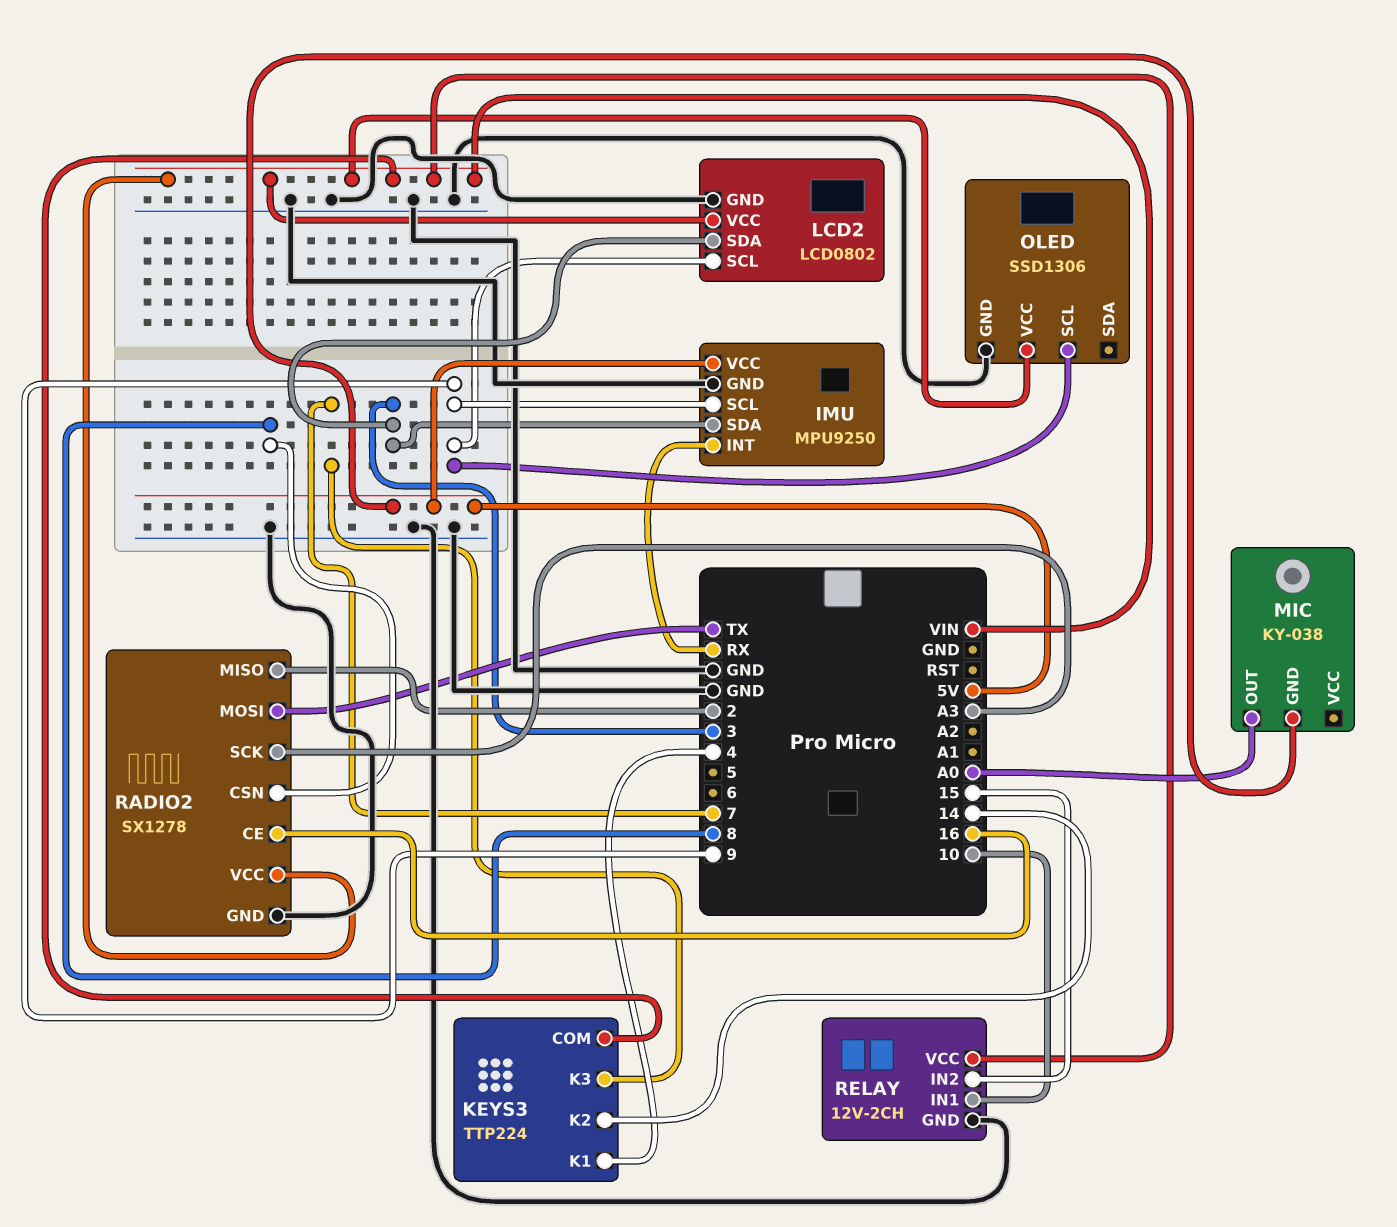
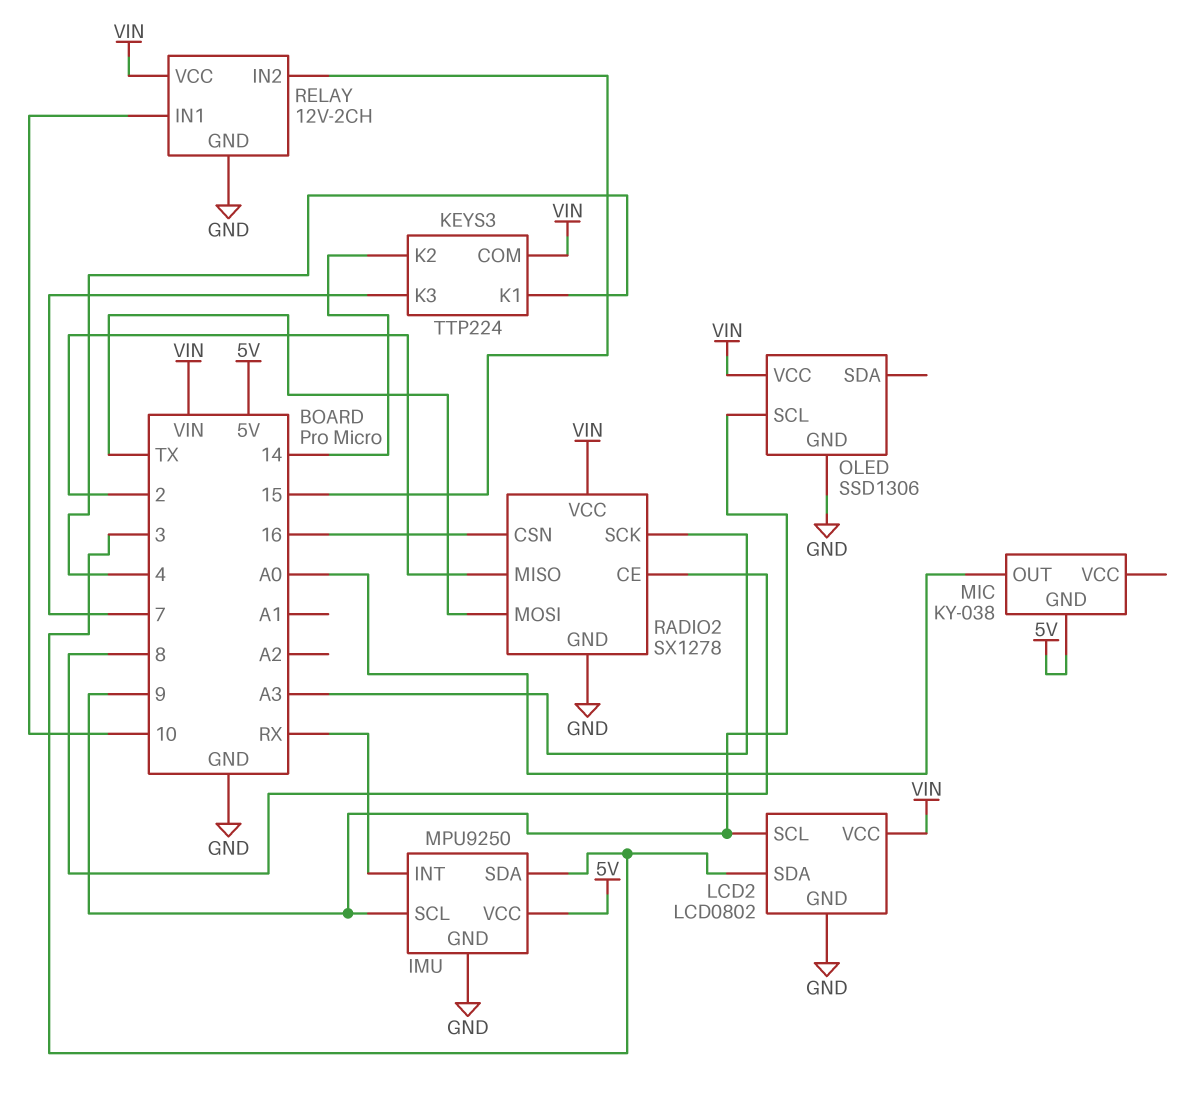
RADIO2 pin CE: 16 -> 8
RADIO2 pin CSN: 8 -> 16

